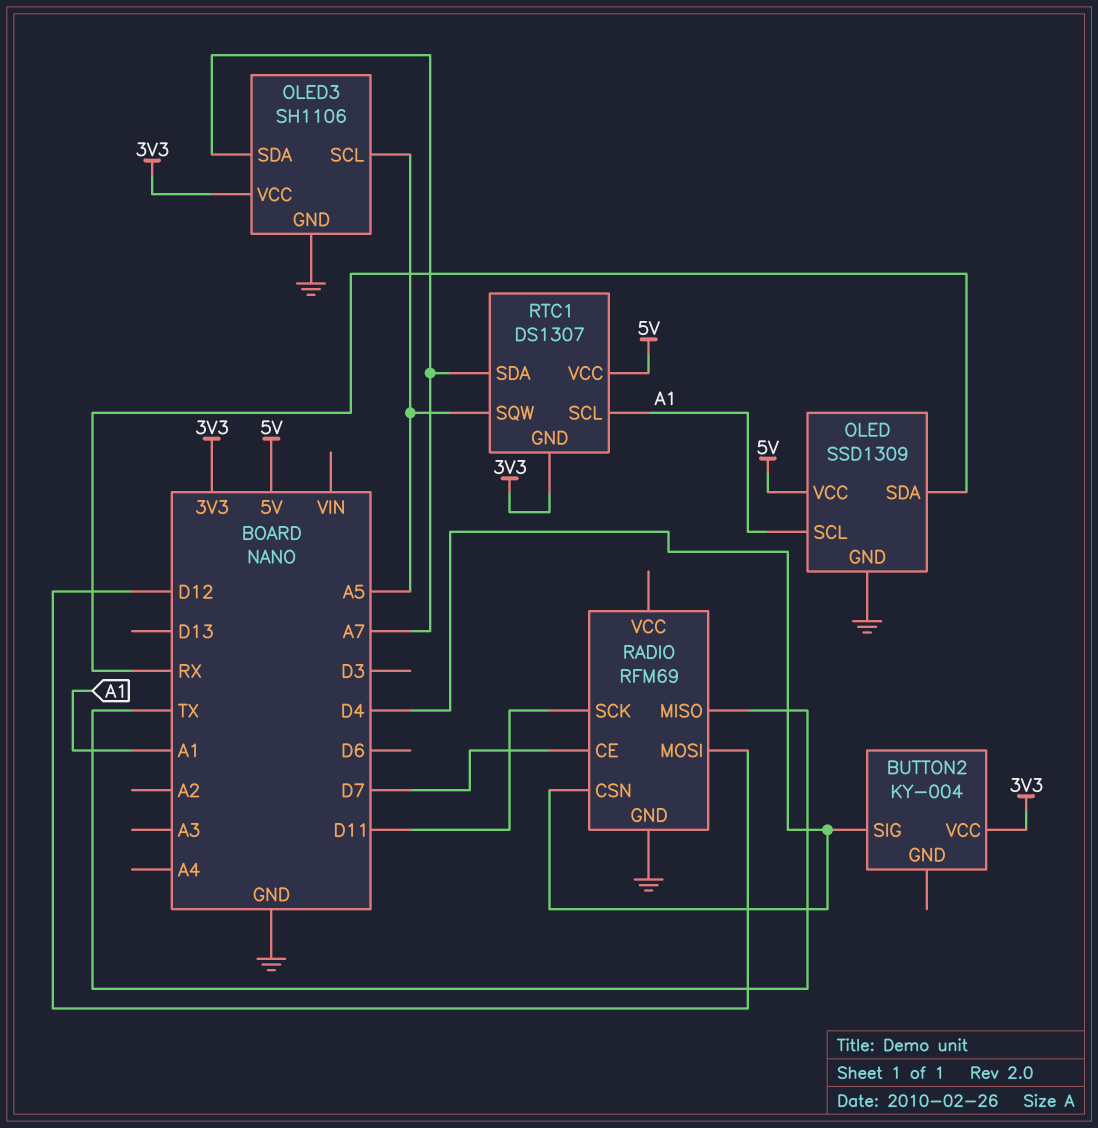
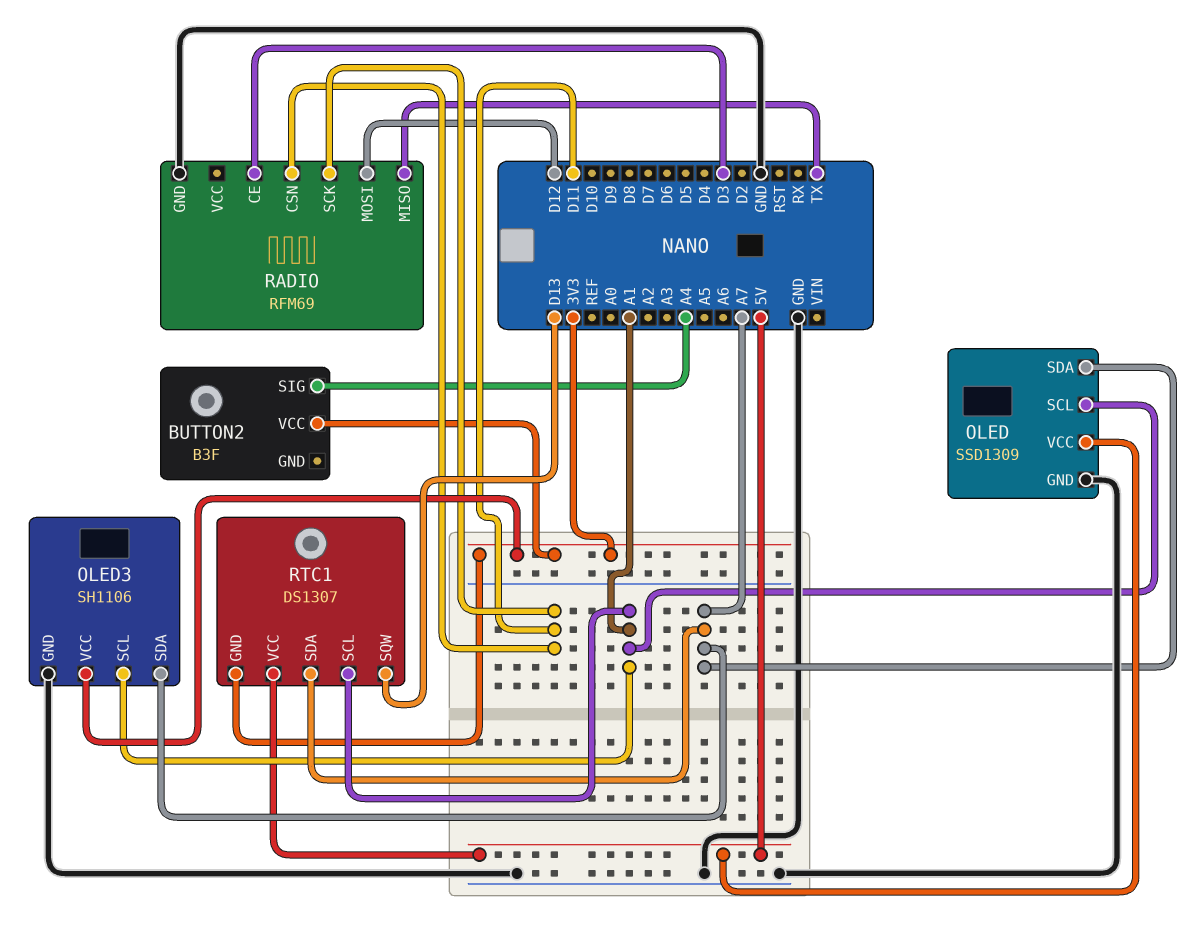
BUTTON2: KY-004 -> B3F
BUTTON2 pin SIG: D4 -> A4
OLED pin SDA: RX -> A7
OLED3 pin SCL: A5 -> A1
RADIO pin CE: D7 -> D3
RADIO pin CSN: D4 -> D11
RTC1 pin SQW: A5 -> D13

